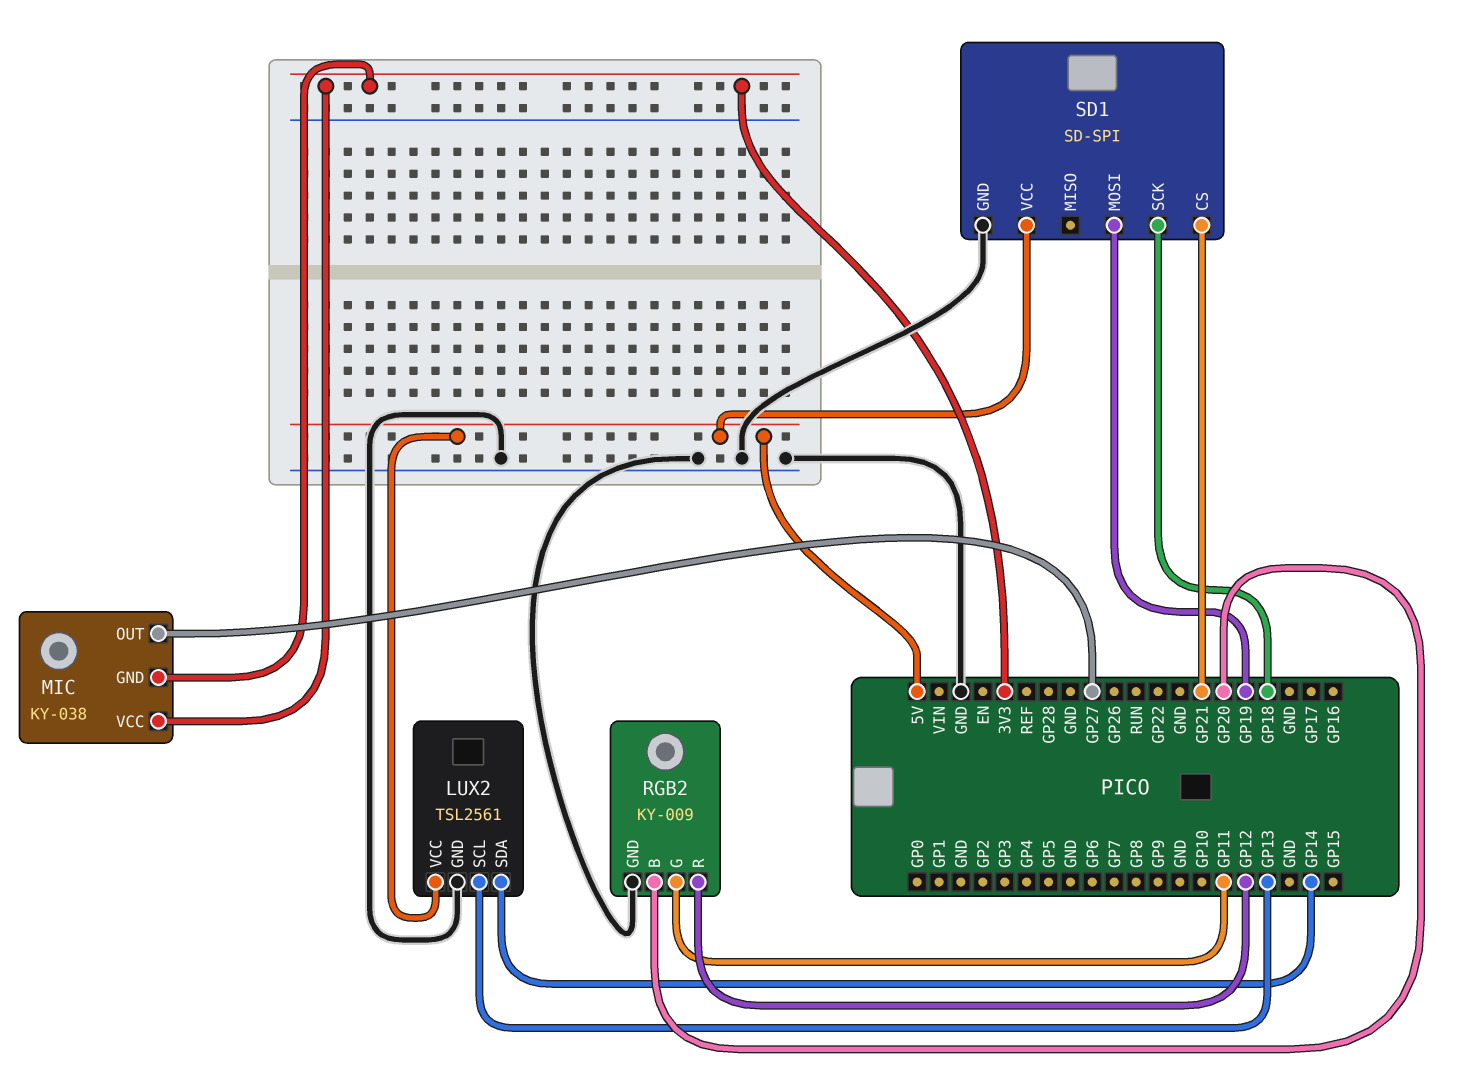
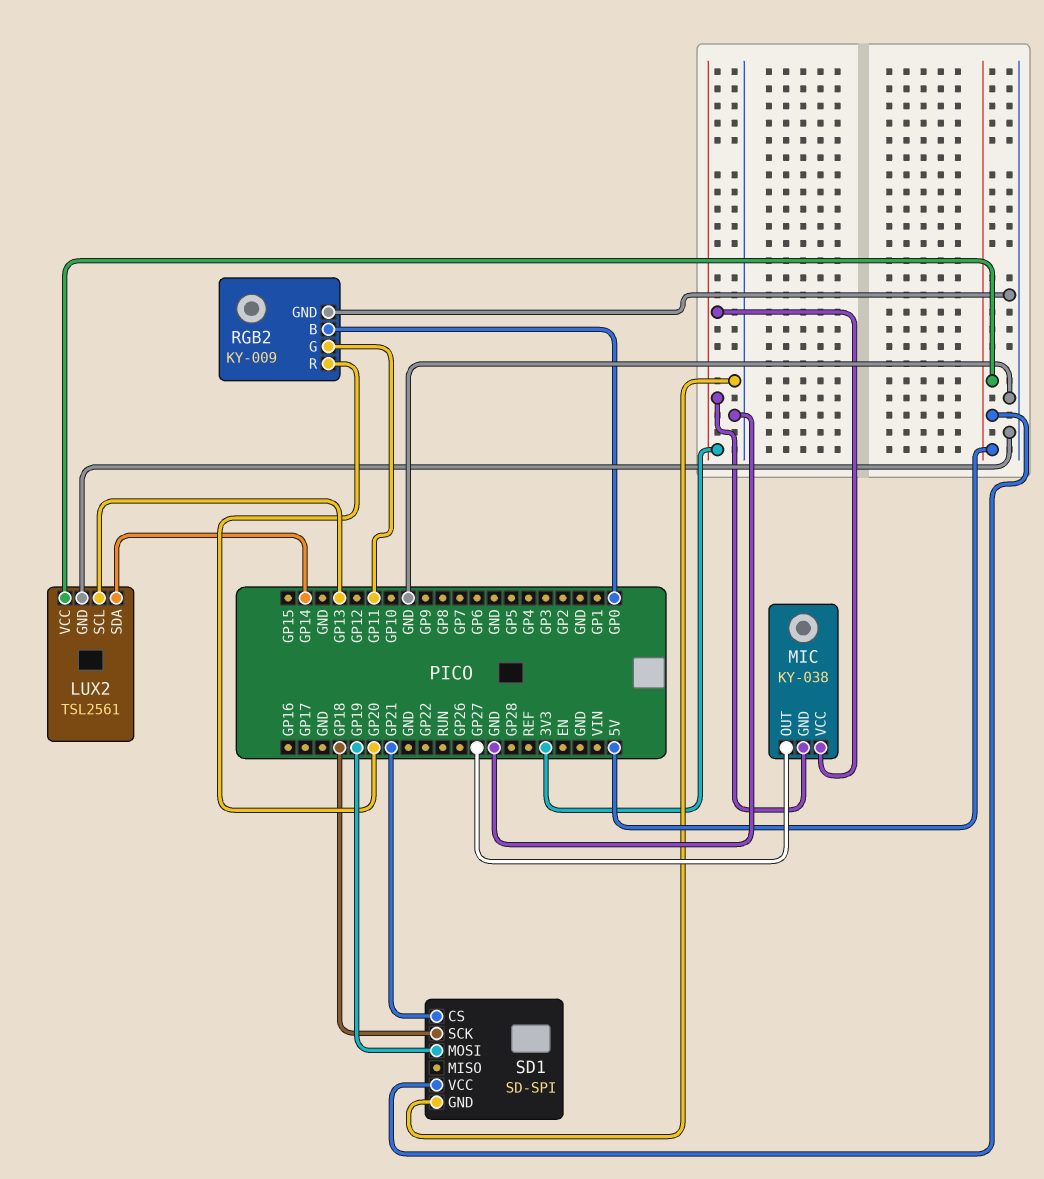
RGB2 pin B: GP20 -> GP0
RGB2 pin R: GP12 -> GP20

